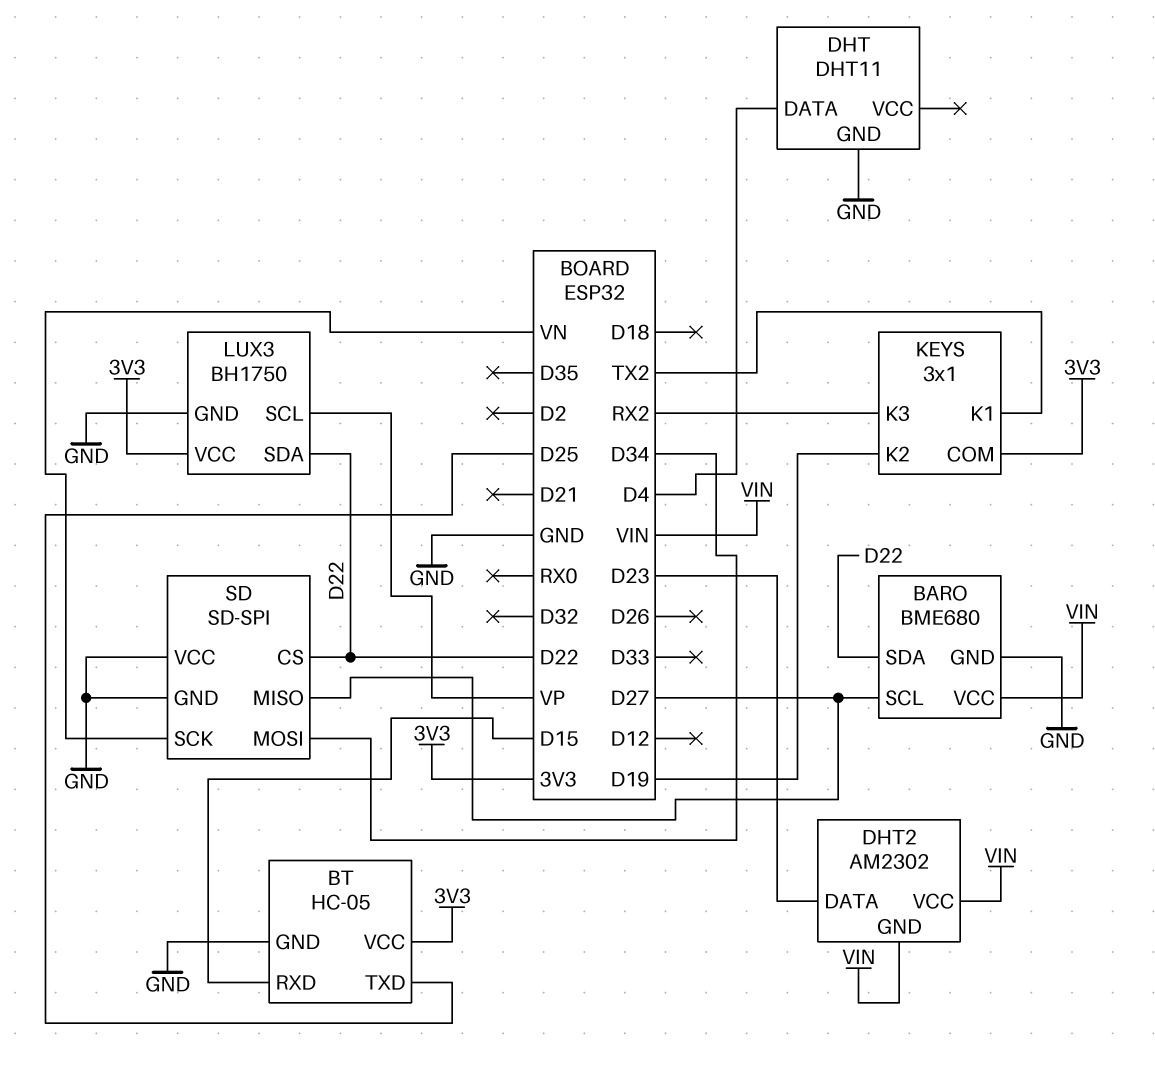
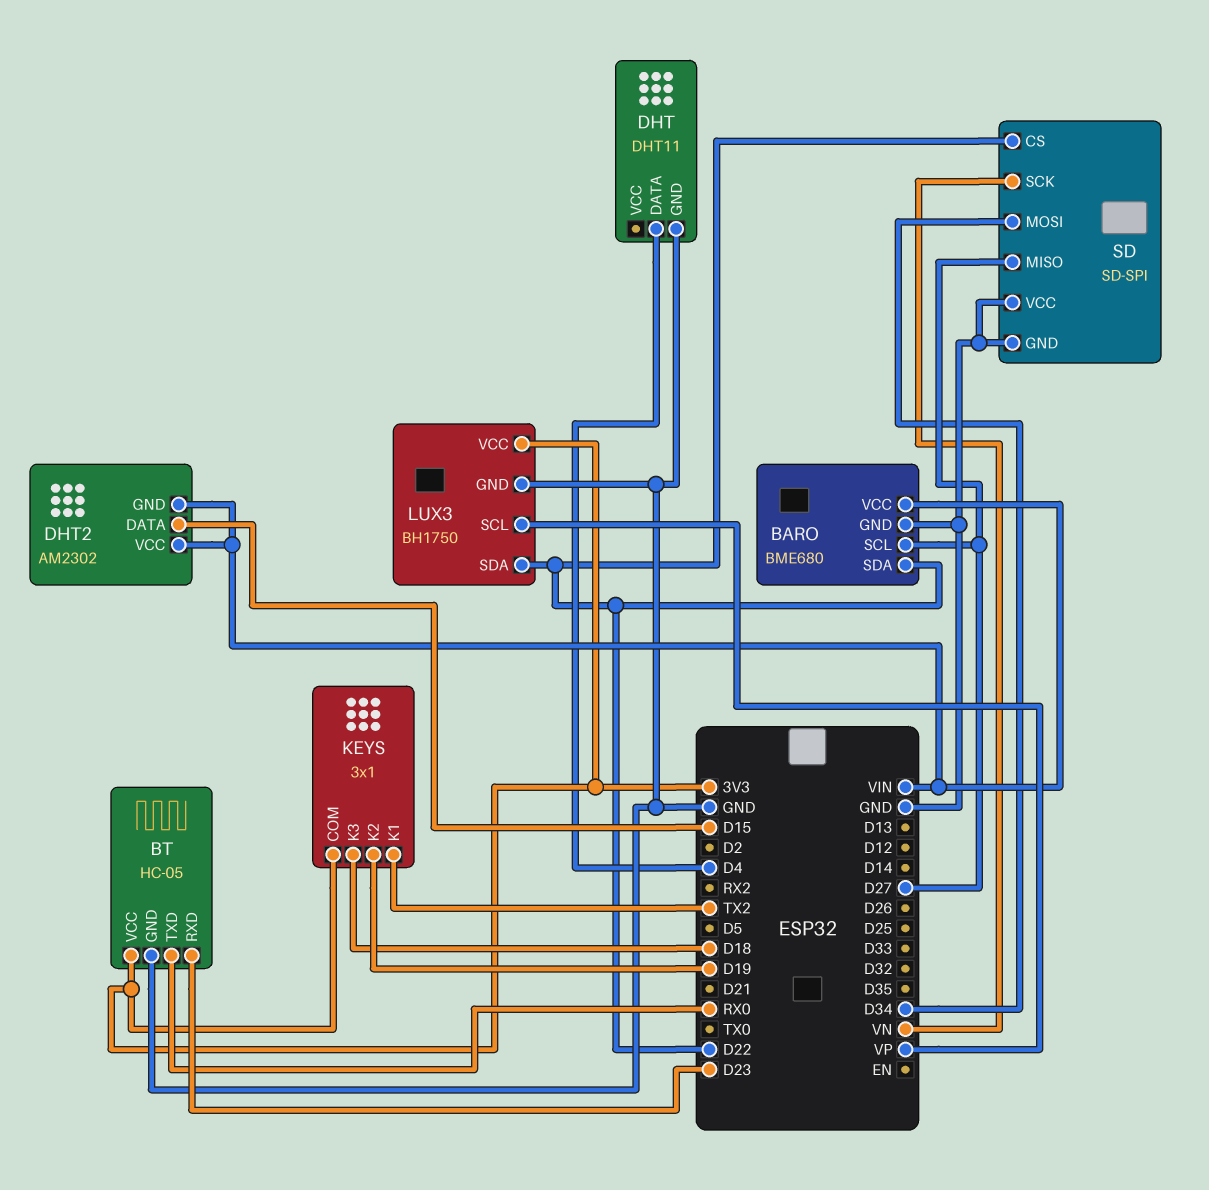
BT pin RXD: D15 -> D23
BT pin TXD: D25 -> RX0
DHT2 pin DATA: D23 -> D15
KEYS pin K3: RX2 -> D18

